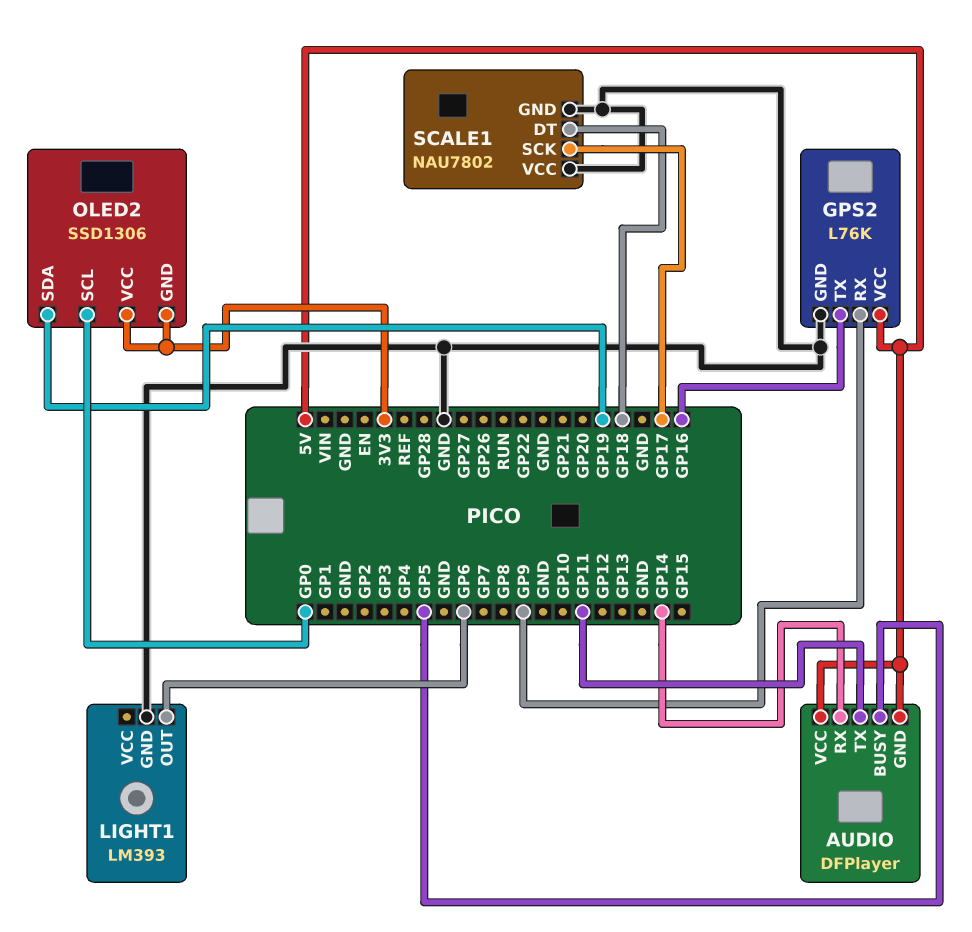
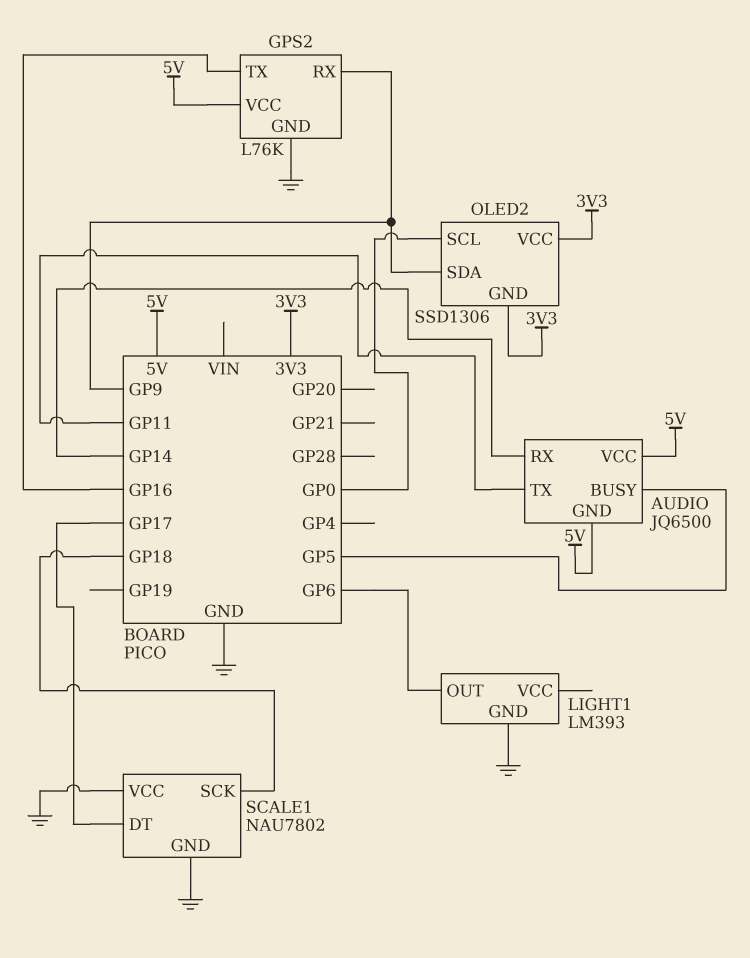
AUDIO: DFPlayer -> JQ6500
OLED2 pin SDA: GP19 -> GP9
SCALE1 pin DT: GP18 -> GP17
SCALE1 pin SCK: GP17 -> GP18

